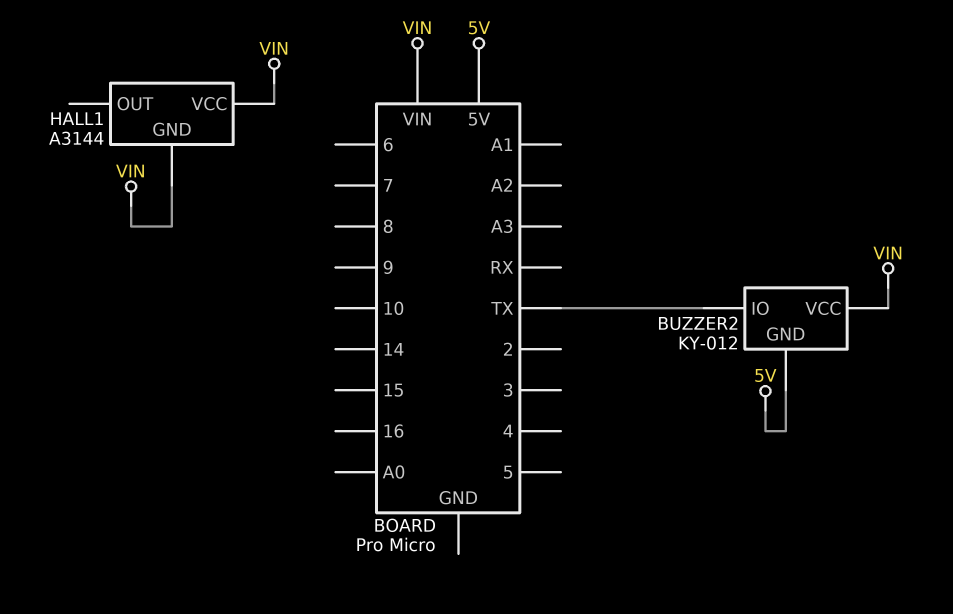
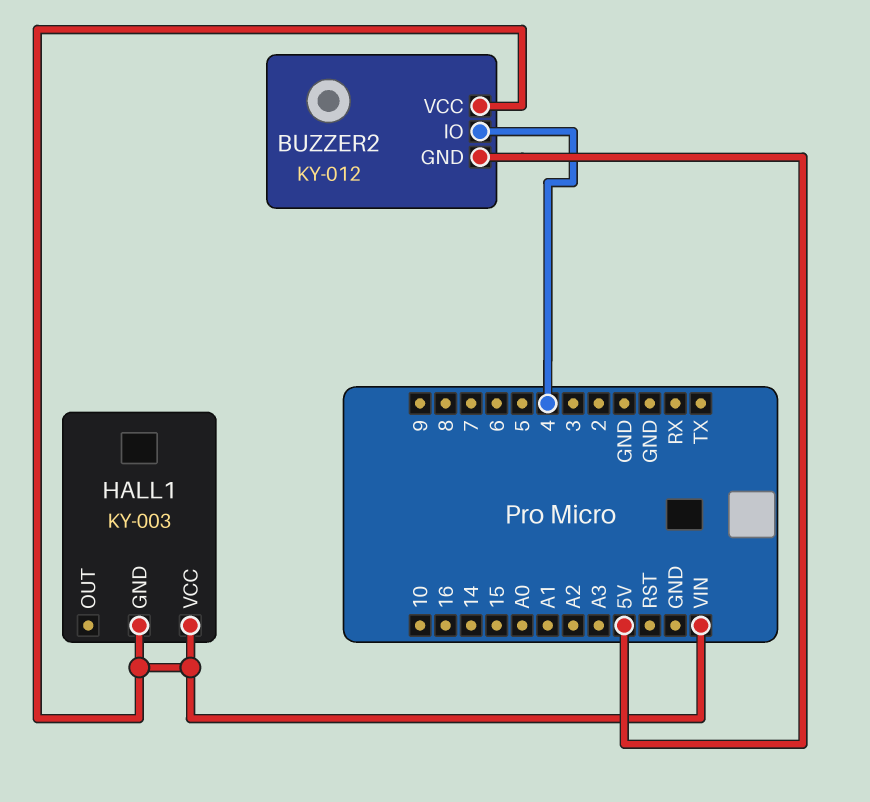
BUZZER2 pin IO: TX -> 4
HALL1: A3144 -> KY-003

